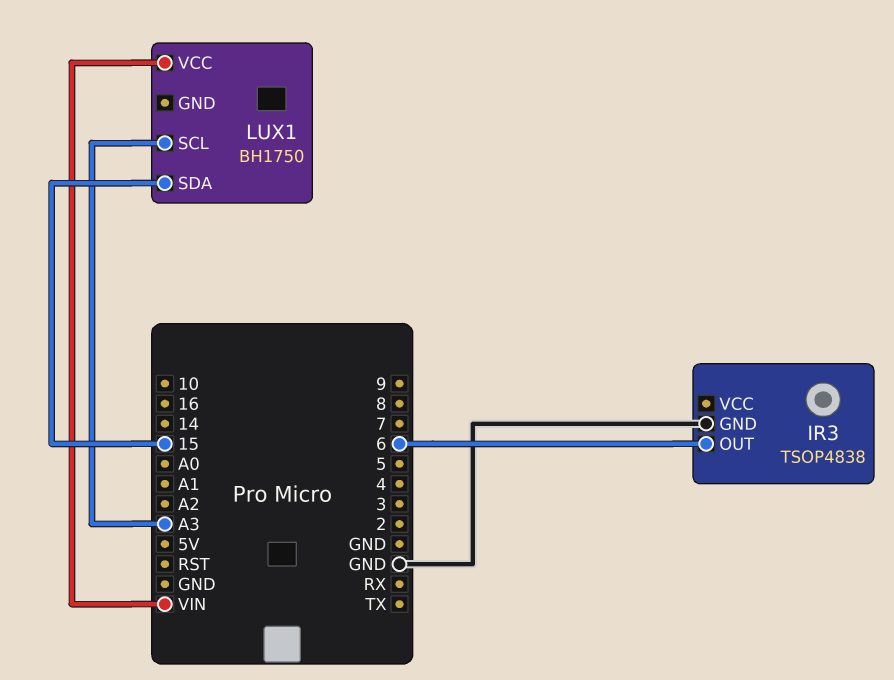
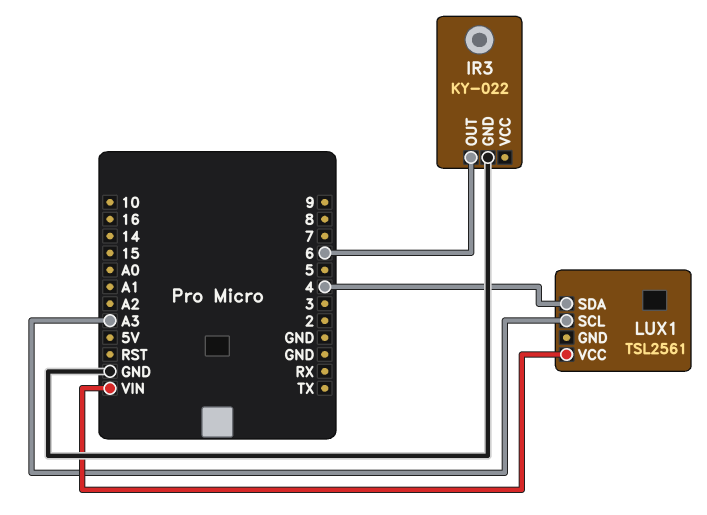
IR3: TSOP4838 -> KY-022
LUX1: BH1750 -> TSL2561
LUX1 pin SDA: 15 -> 4

